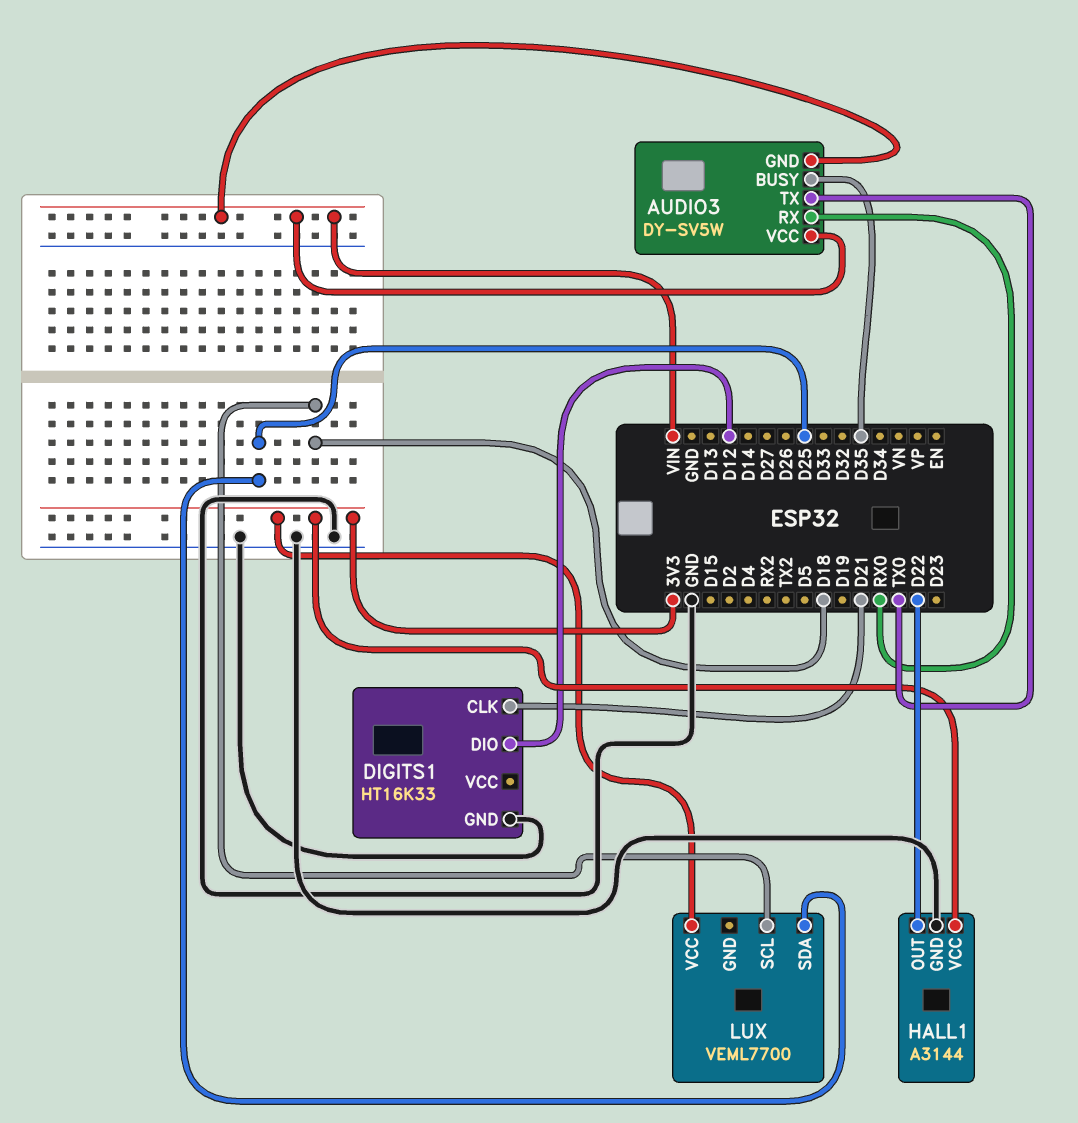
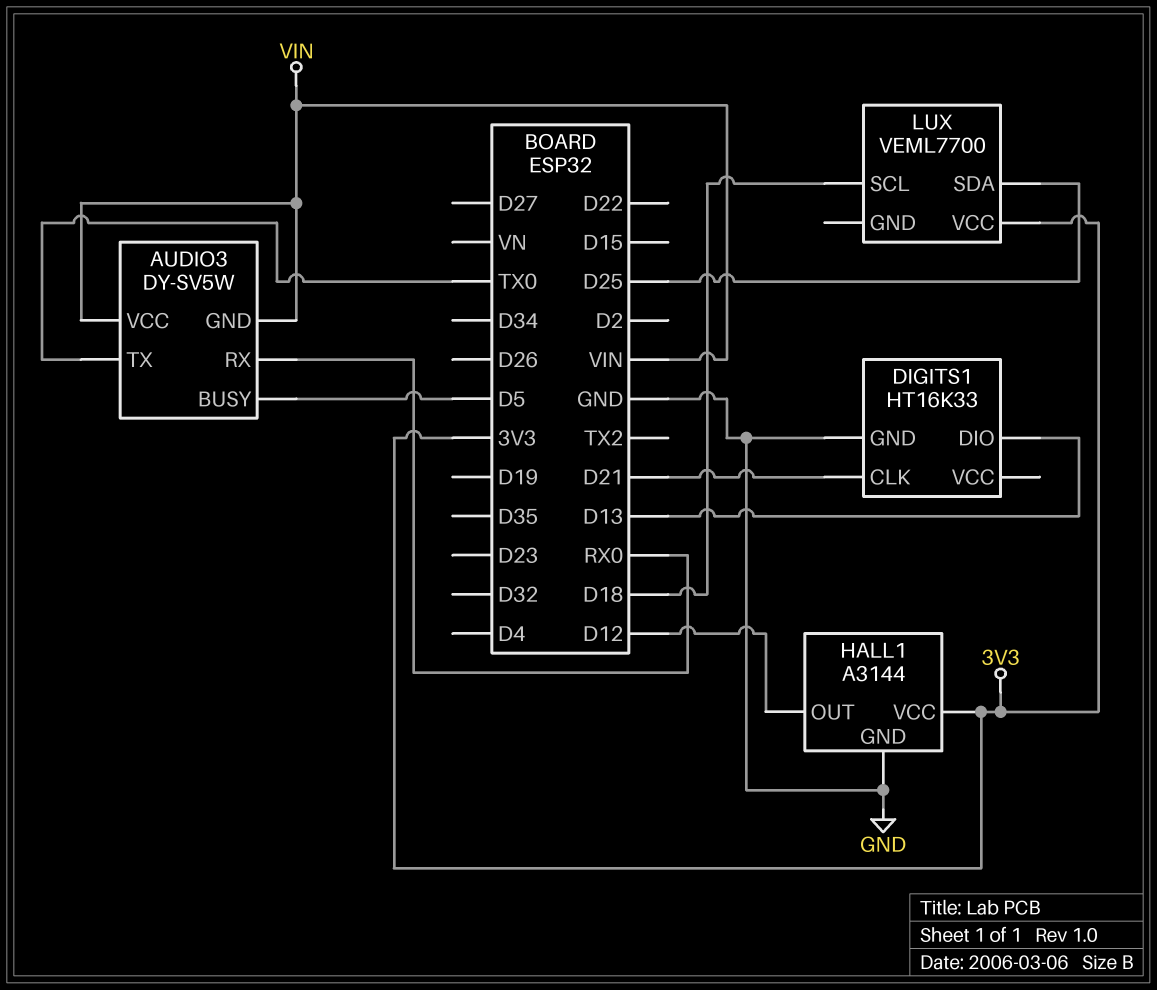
AUDIO3 pin BUSY: D35 -> D5
DIGITS1 pin DIO: D12 -> D13
HALL1 pin OUT: D22 -> D12

